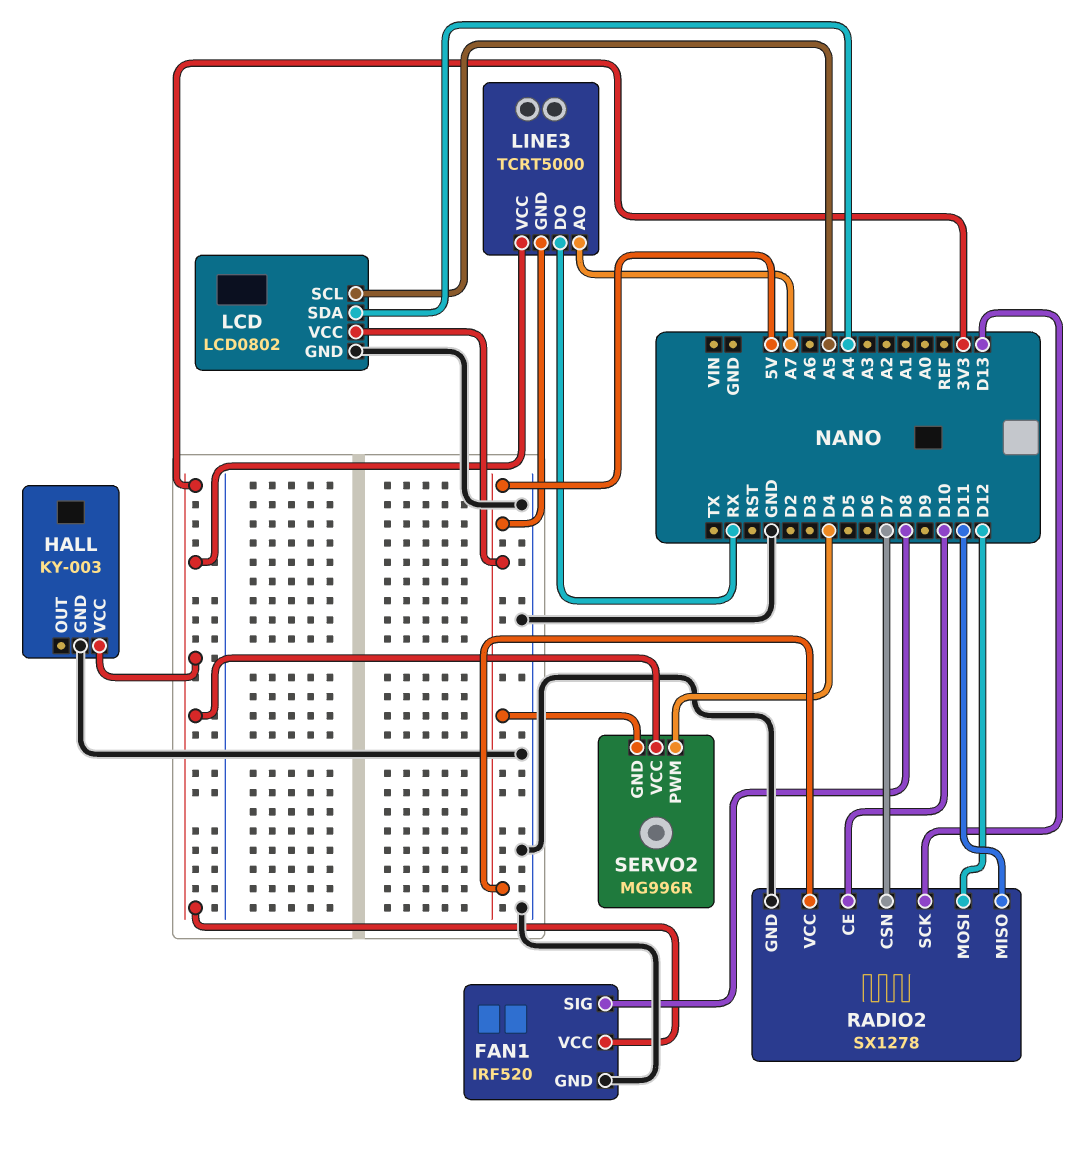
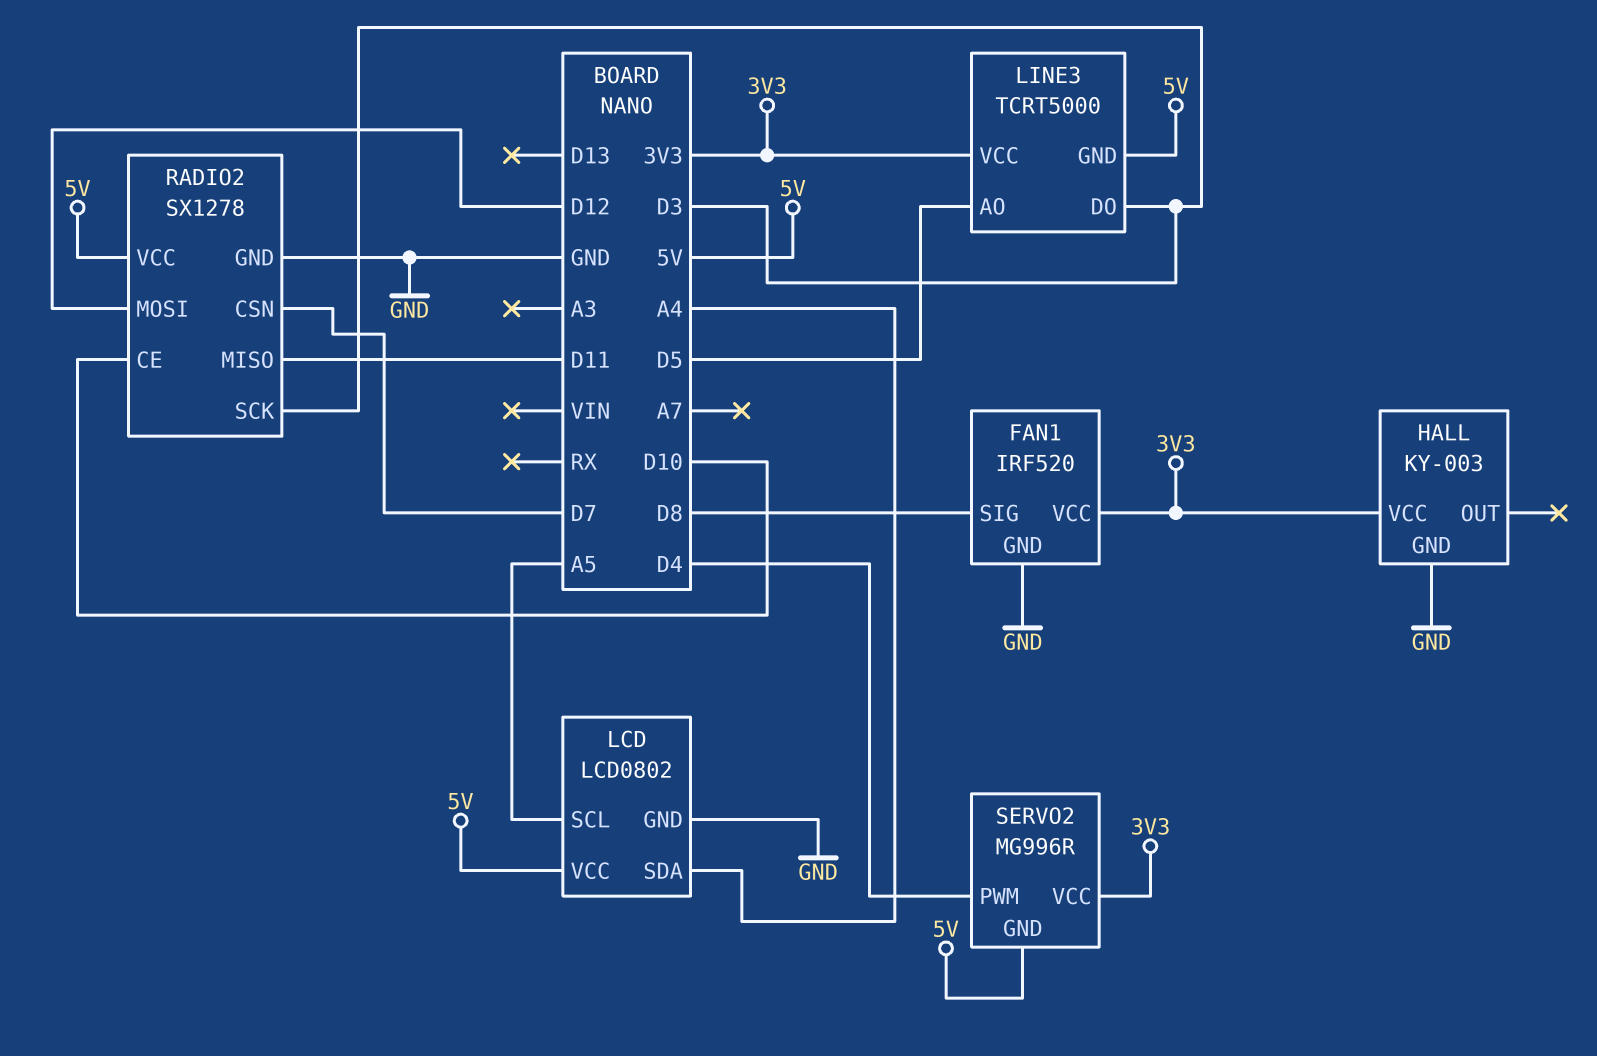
LINE3 pin AO: A7 -> D5
LINE3 pin DO: RX -> D3
RADIO2 pin SCK: D13 -> D3

